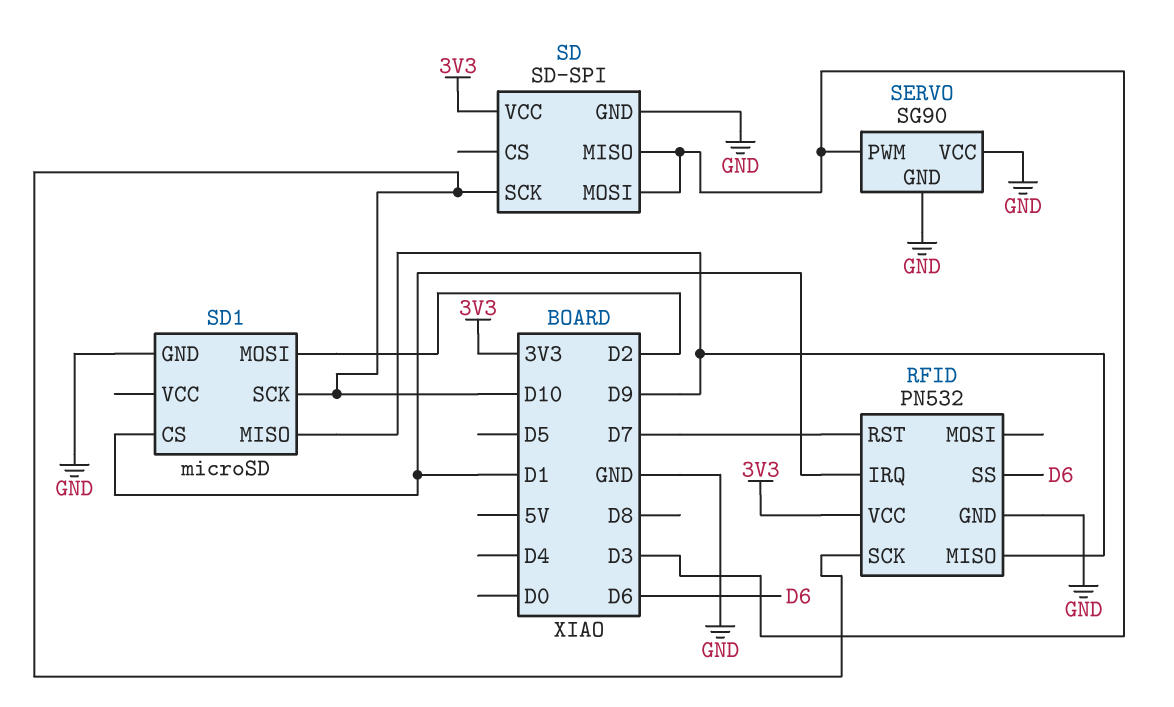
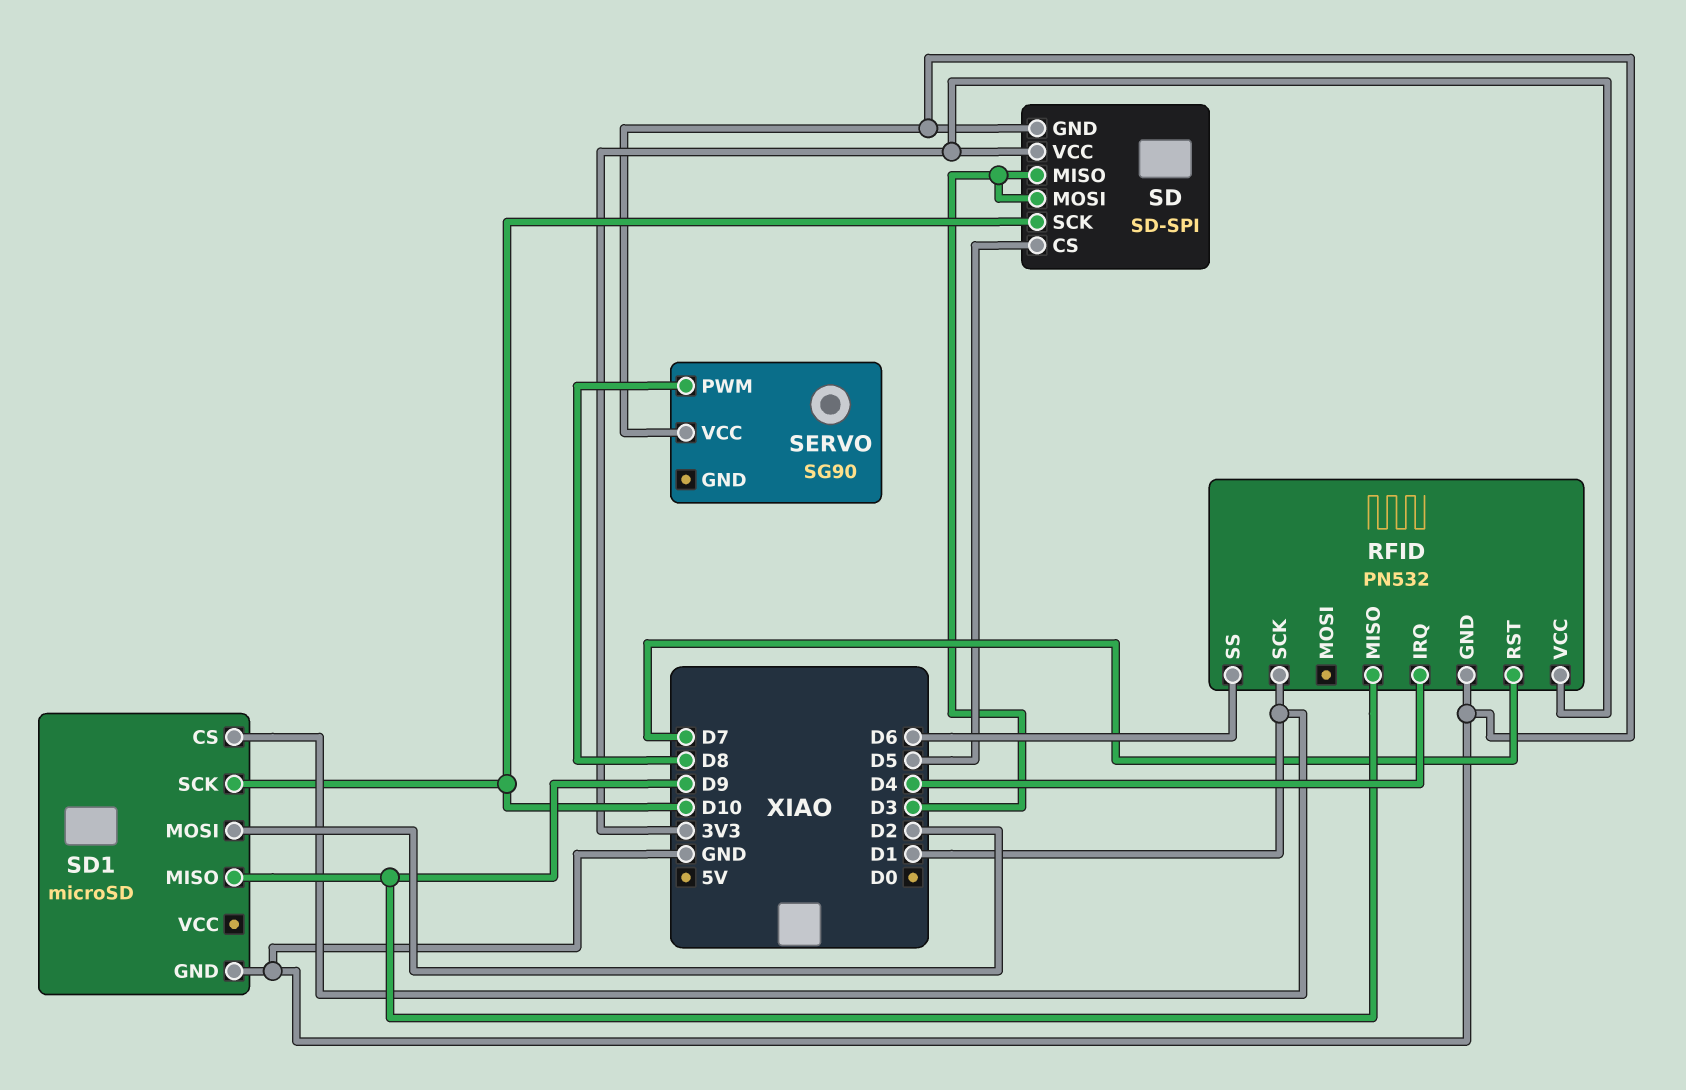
RFID pin IRQ: D1 -> D4
RFID pin SCK: D10 -> D1
SD pin CS: none -> D5
SERVO pin GND: GND -> none
SERVO pin PWM: D3 -> D8

